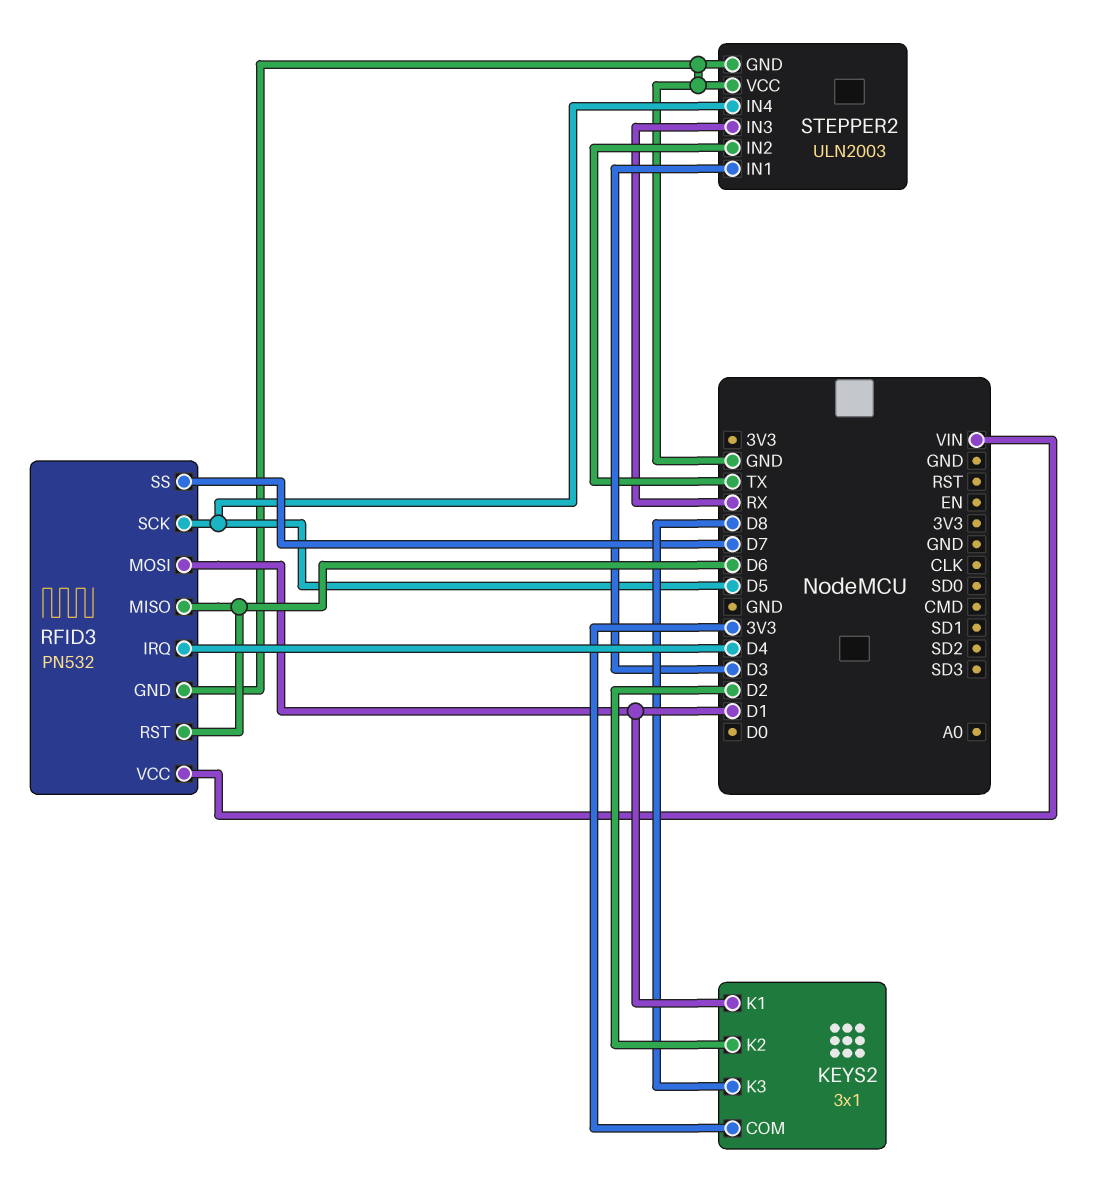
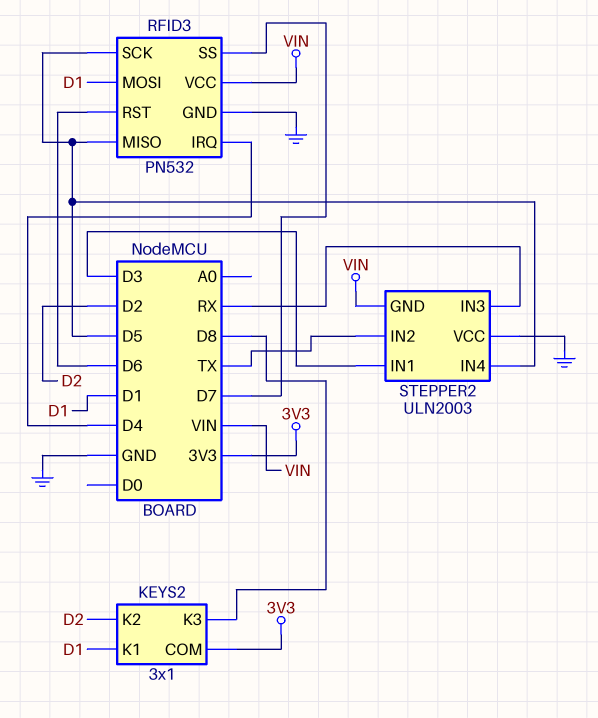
RFID3 pin MISO: D6 -> D5
STEPPER2 pin GND: GND -> VIN

